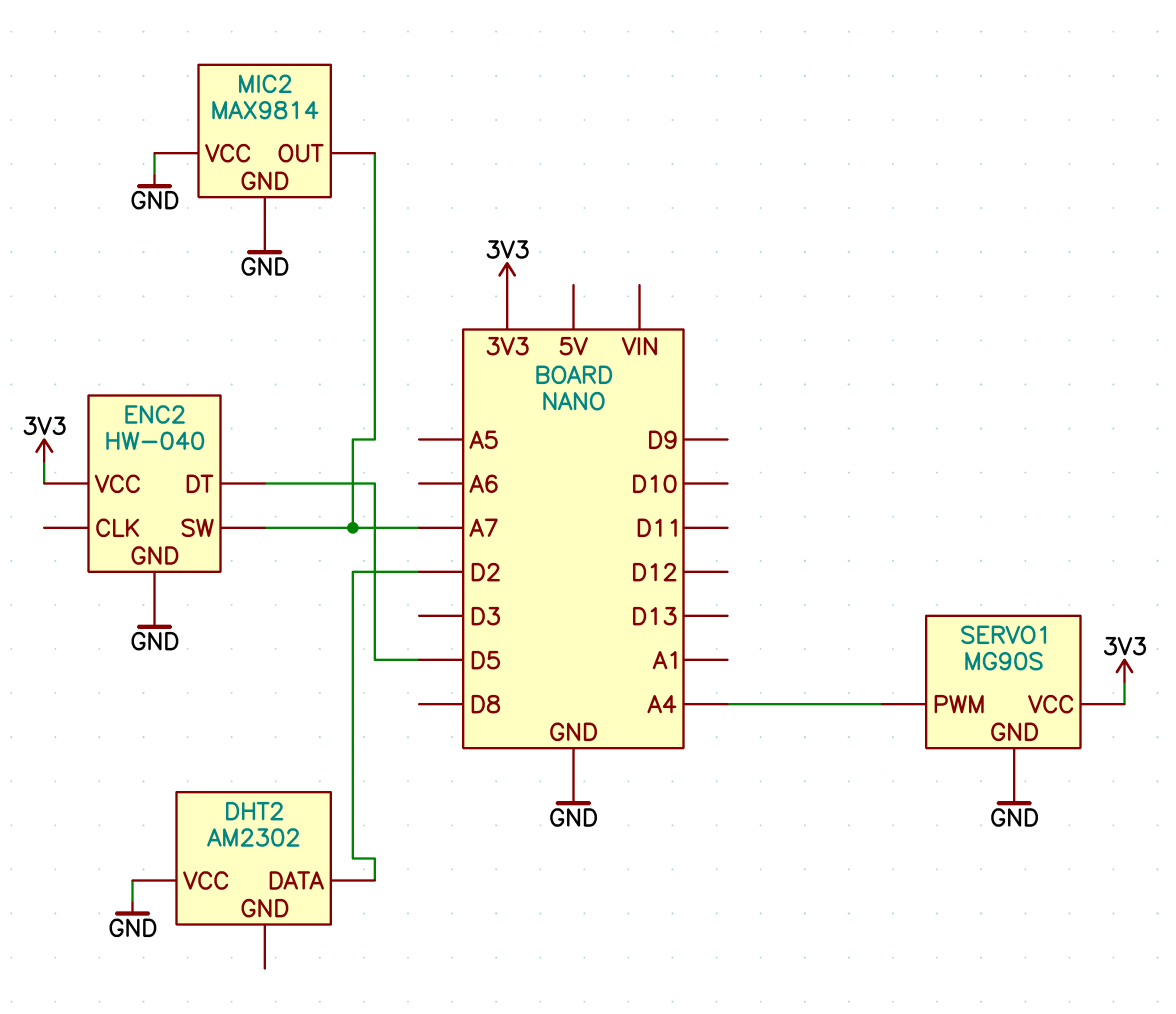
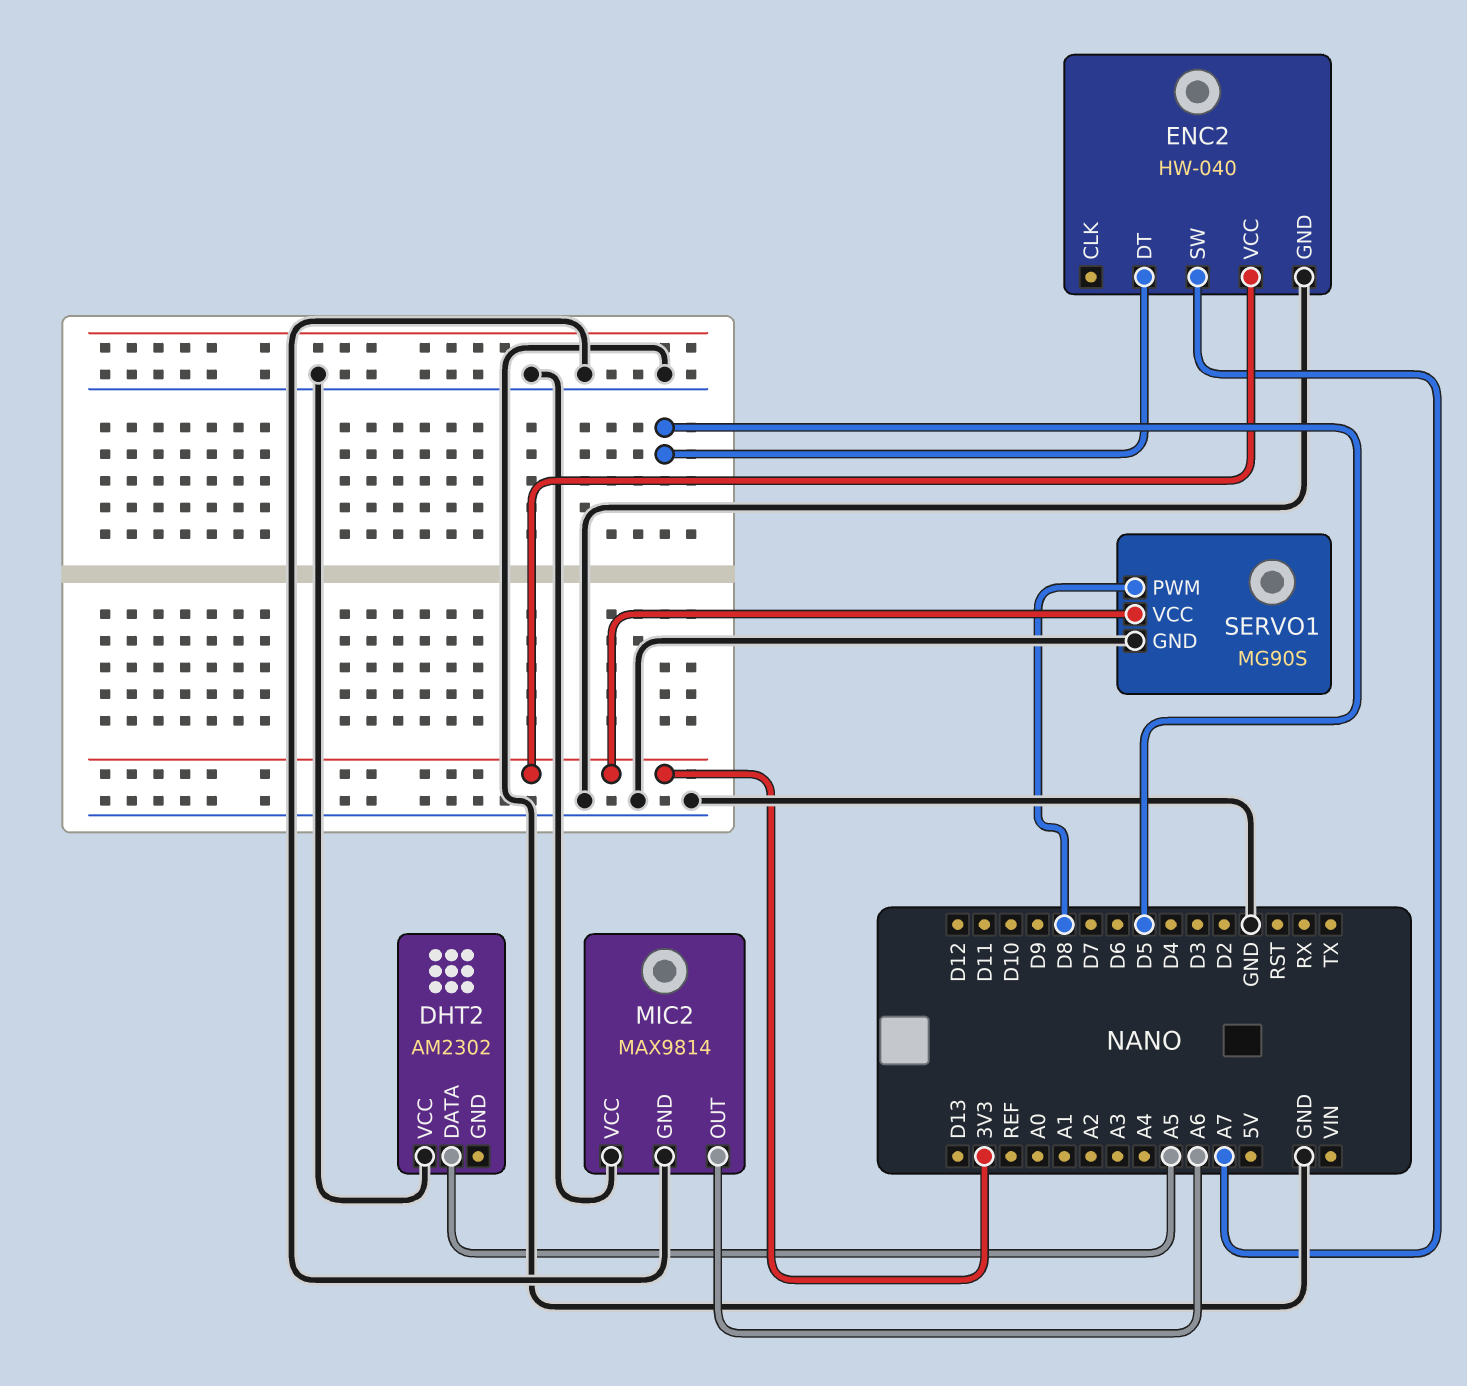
DHT2 pin DATA: D2 -> A5
MIC2 pin OUT: A7 -> A6
SERVO1 pin PWM: A4 -> D8

